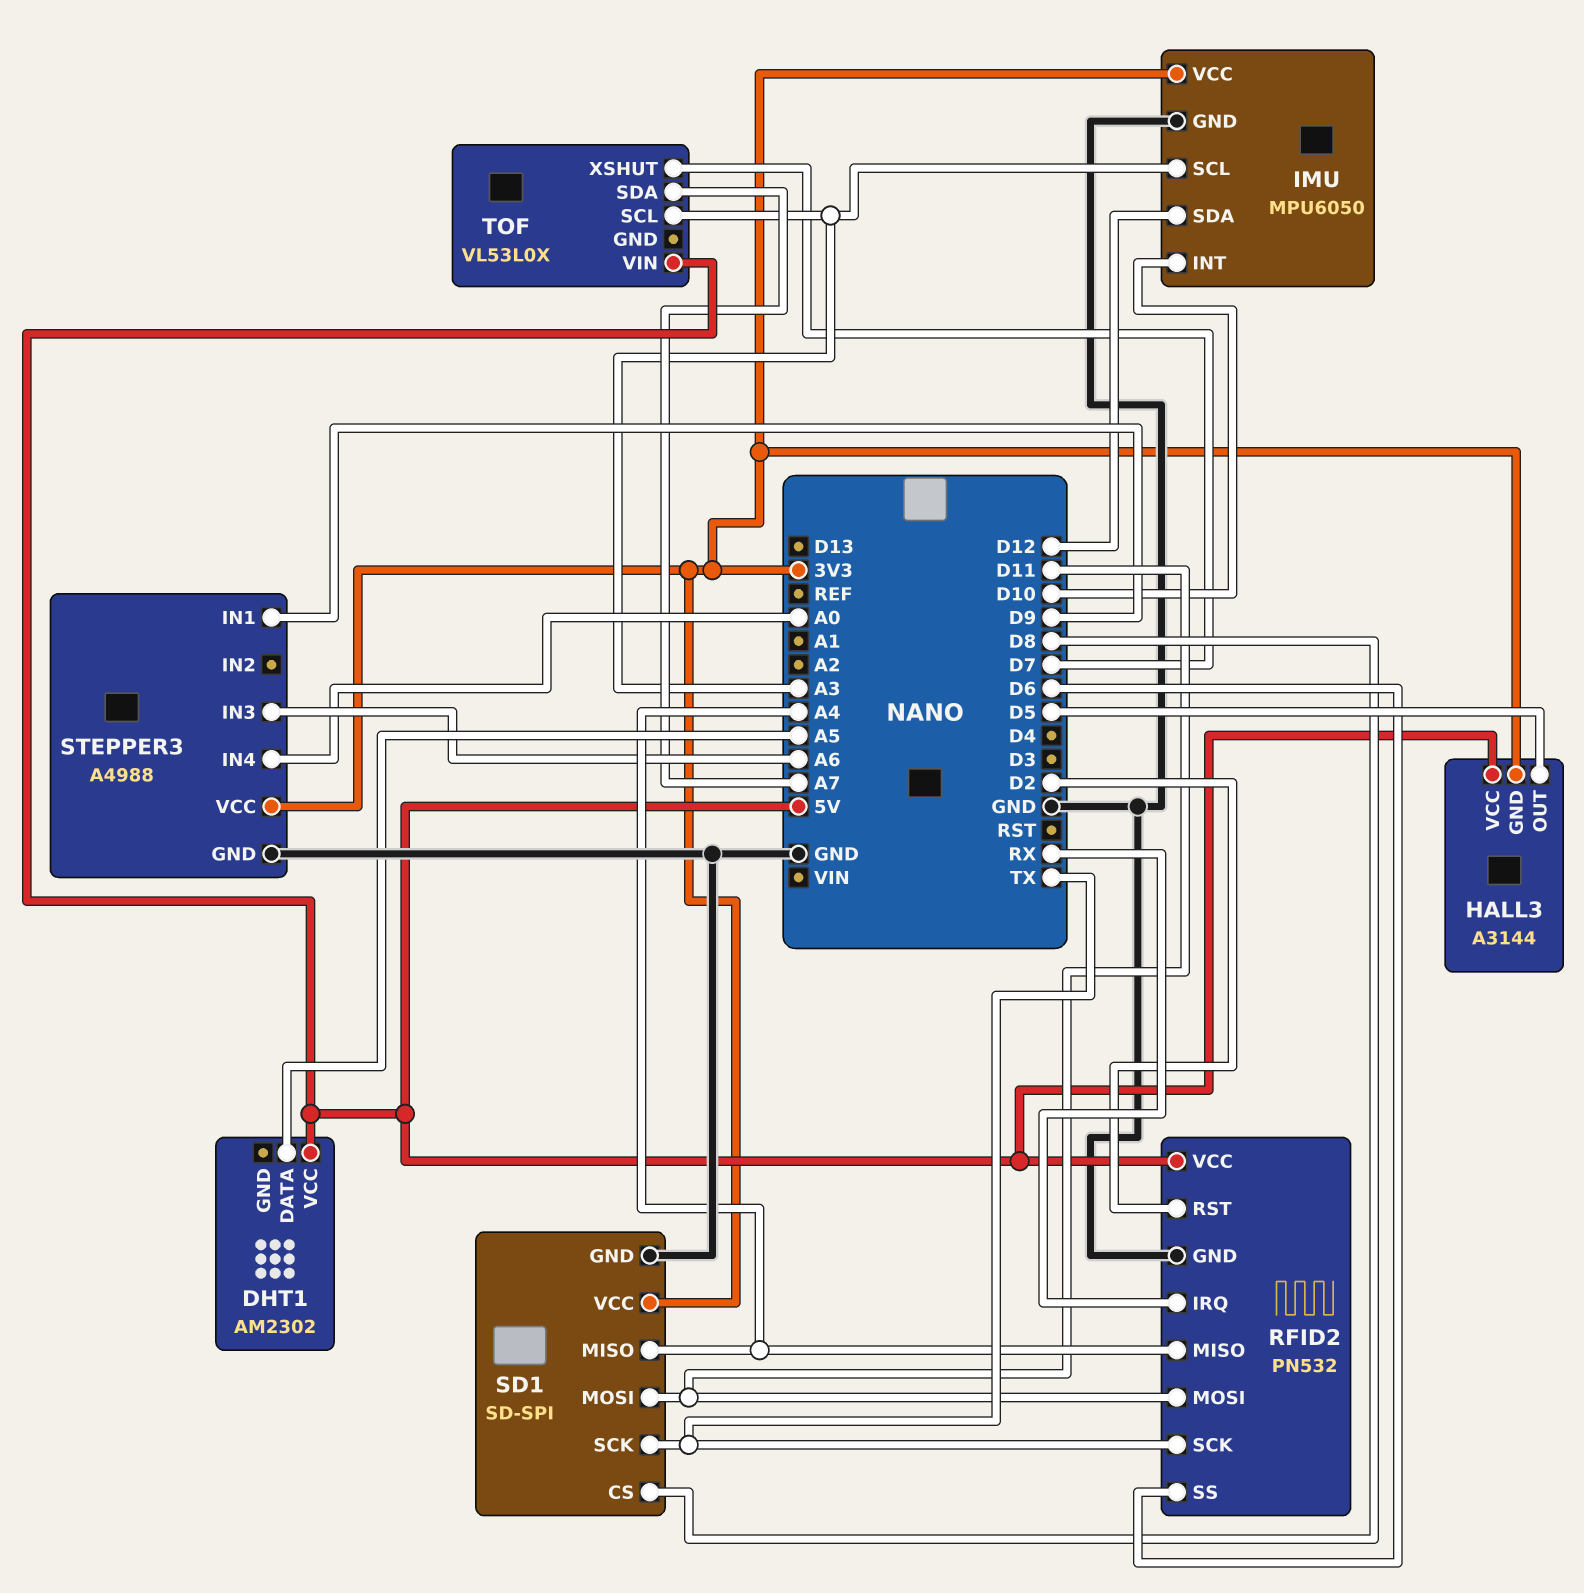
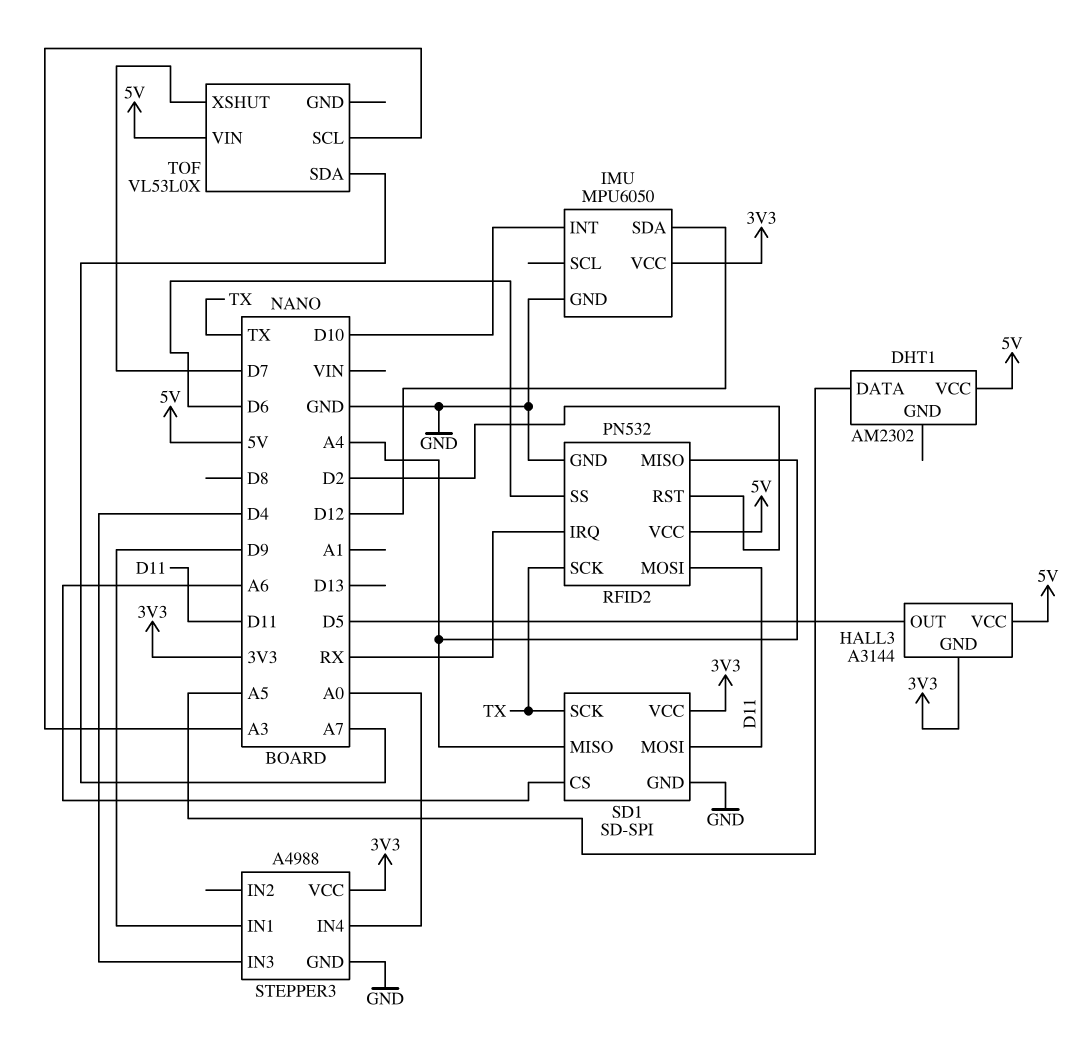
IMU pin SCL: A3 -> none
SD1 pin CS: D8 -> A6
STEPPER3 pin IN3: A6 -> D4

